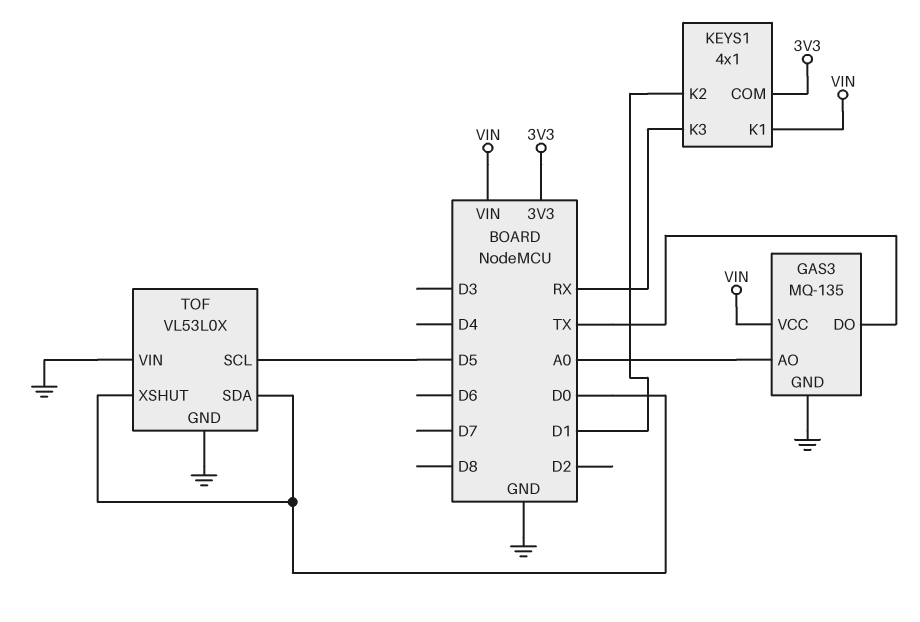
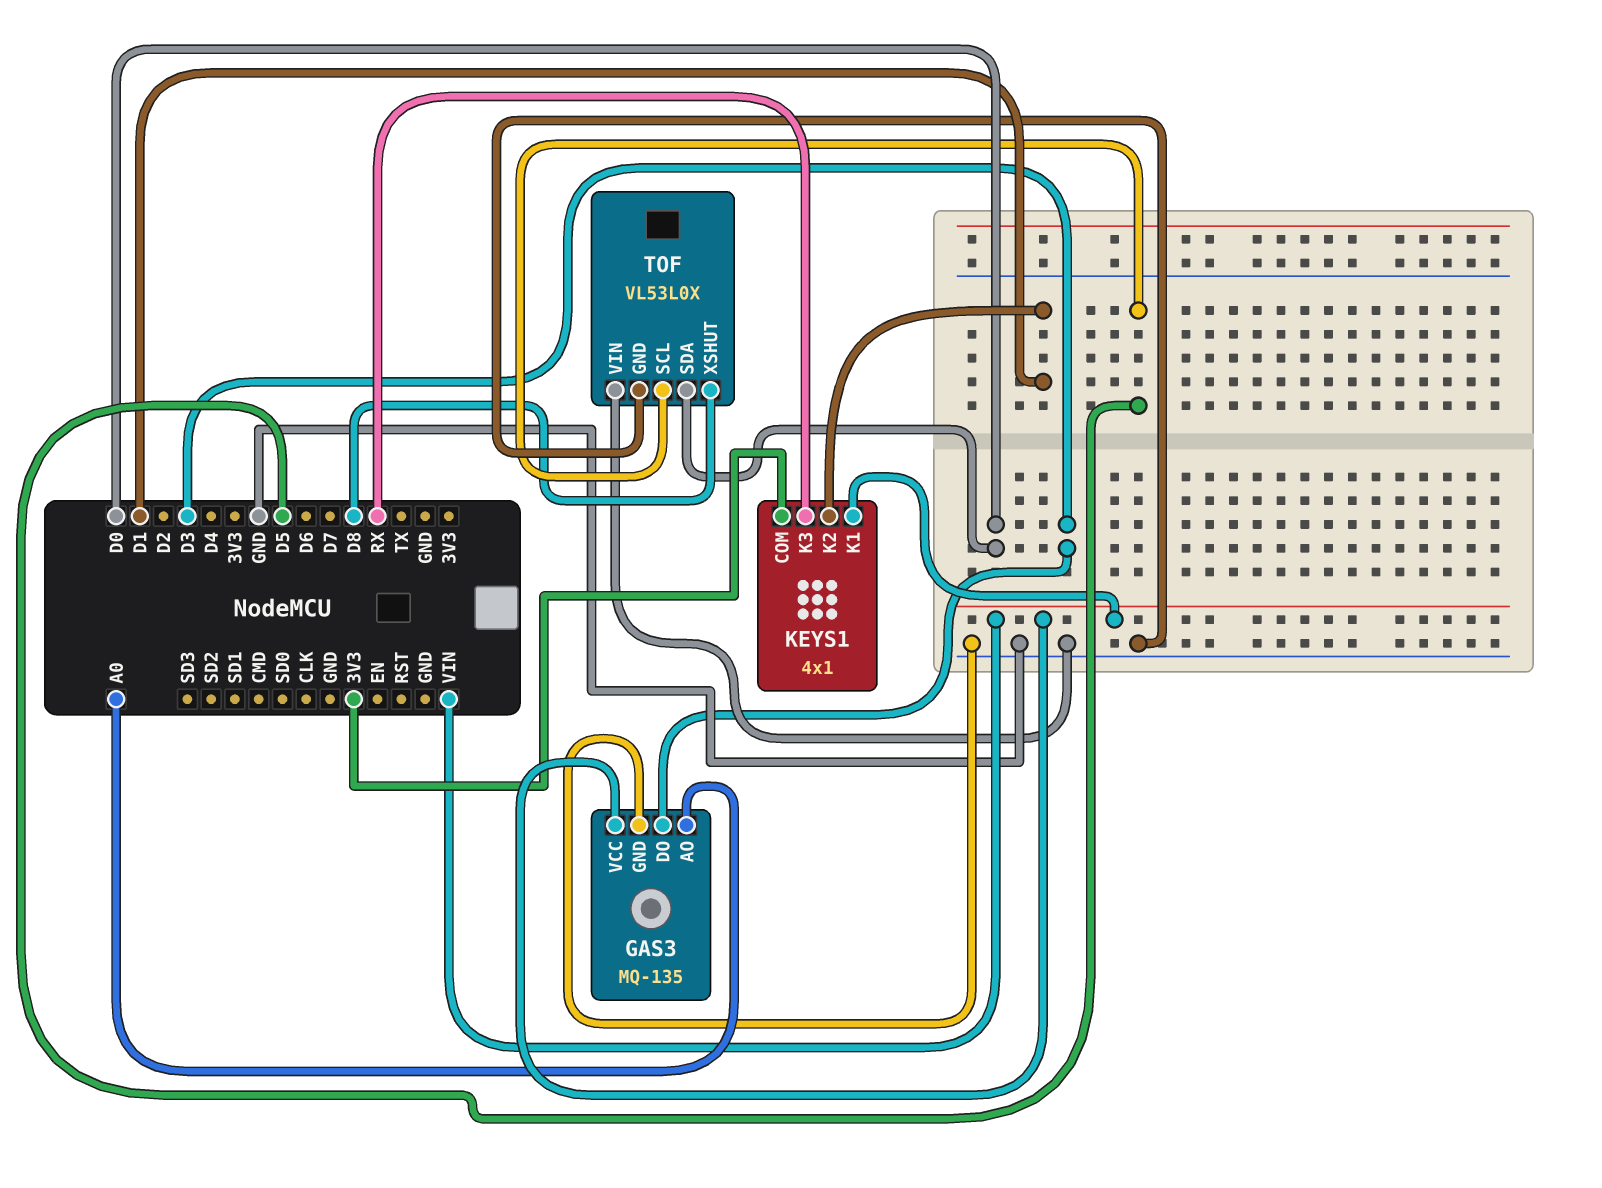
GAS3 pin DO: TX -> D3
TOF pin XSHUT: D0 -> D8

